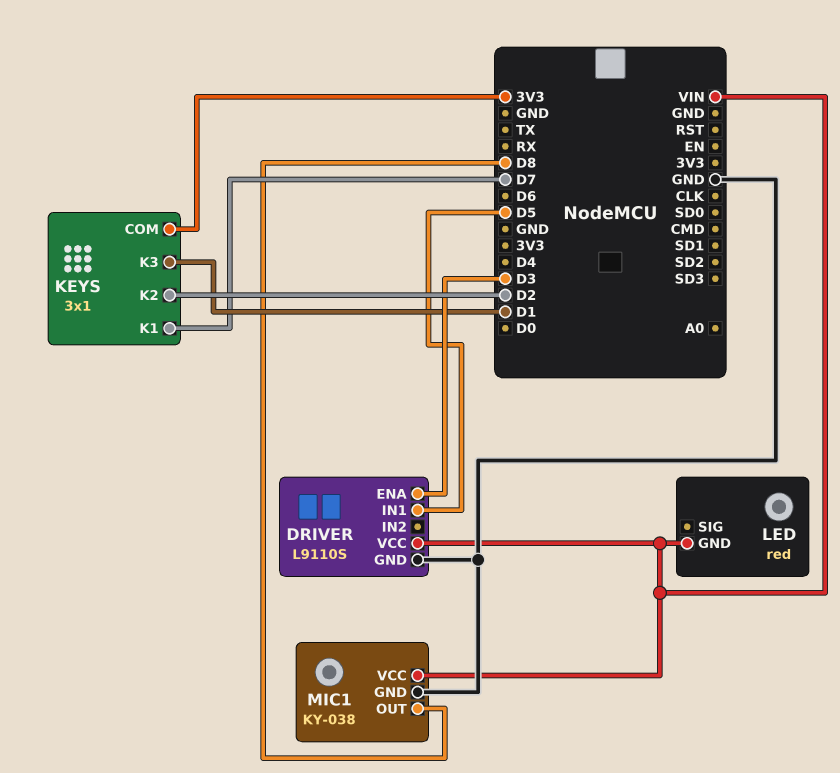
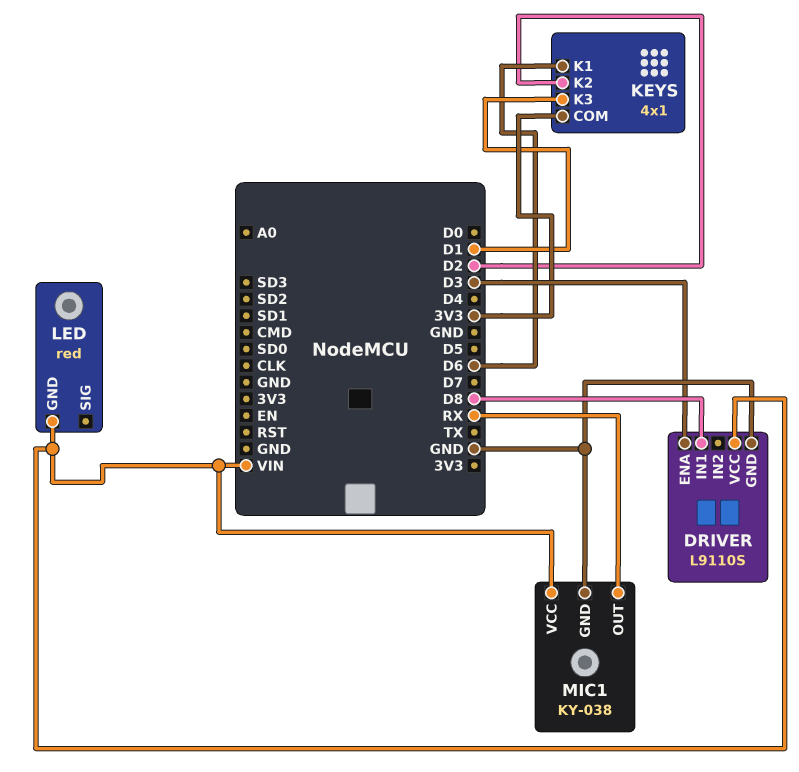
DRIVER pin IN1: D5 -> D8
KEYS: 3x1 -> 4x1
KEYS pin K1: D7 -> D6
MIC1 pin OUT: D8 -> RX

